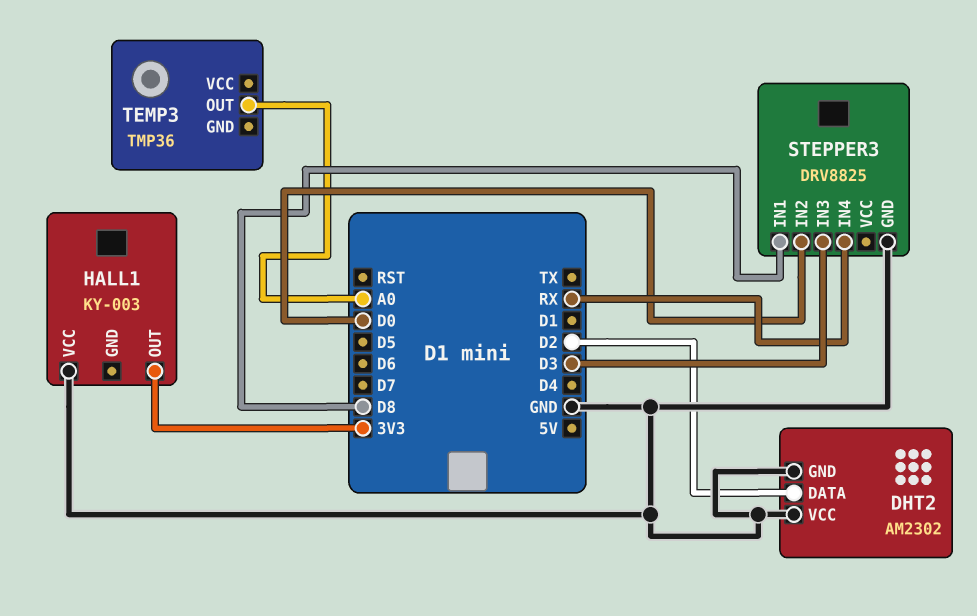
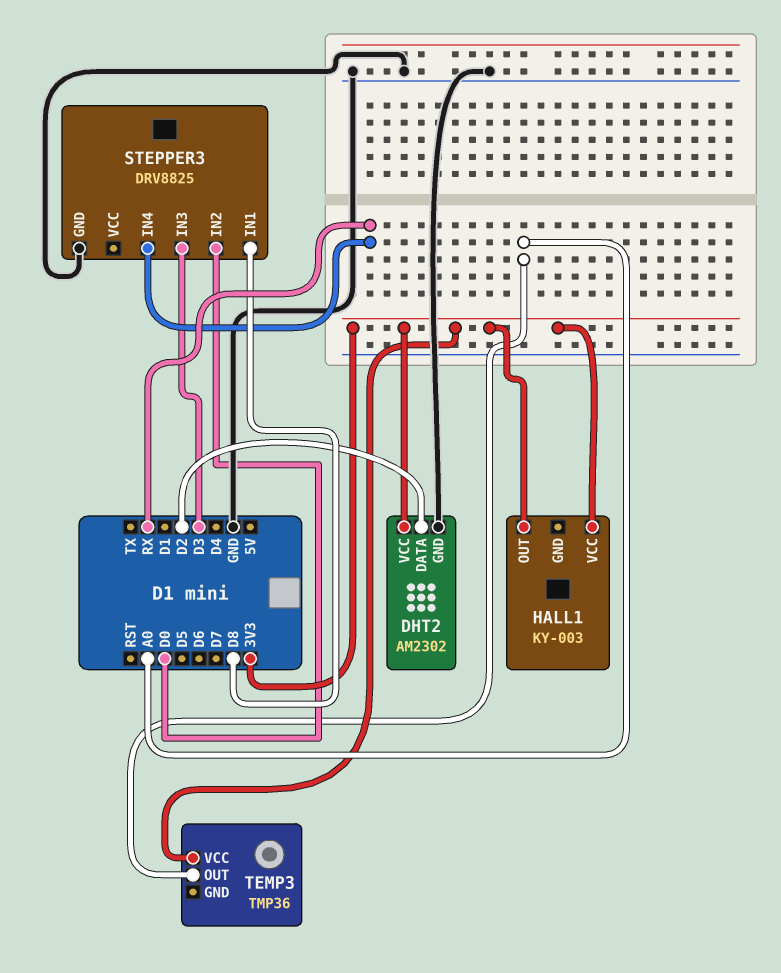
DHT2 pin VCC: GND -> 3V3
HALL1 pin VCC: GND -> 3V3
TEMP3 pin VCC: none -> 3V3

